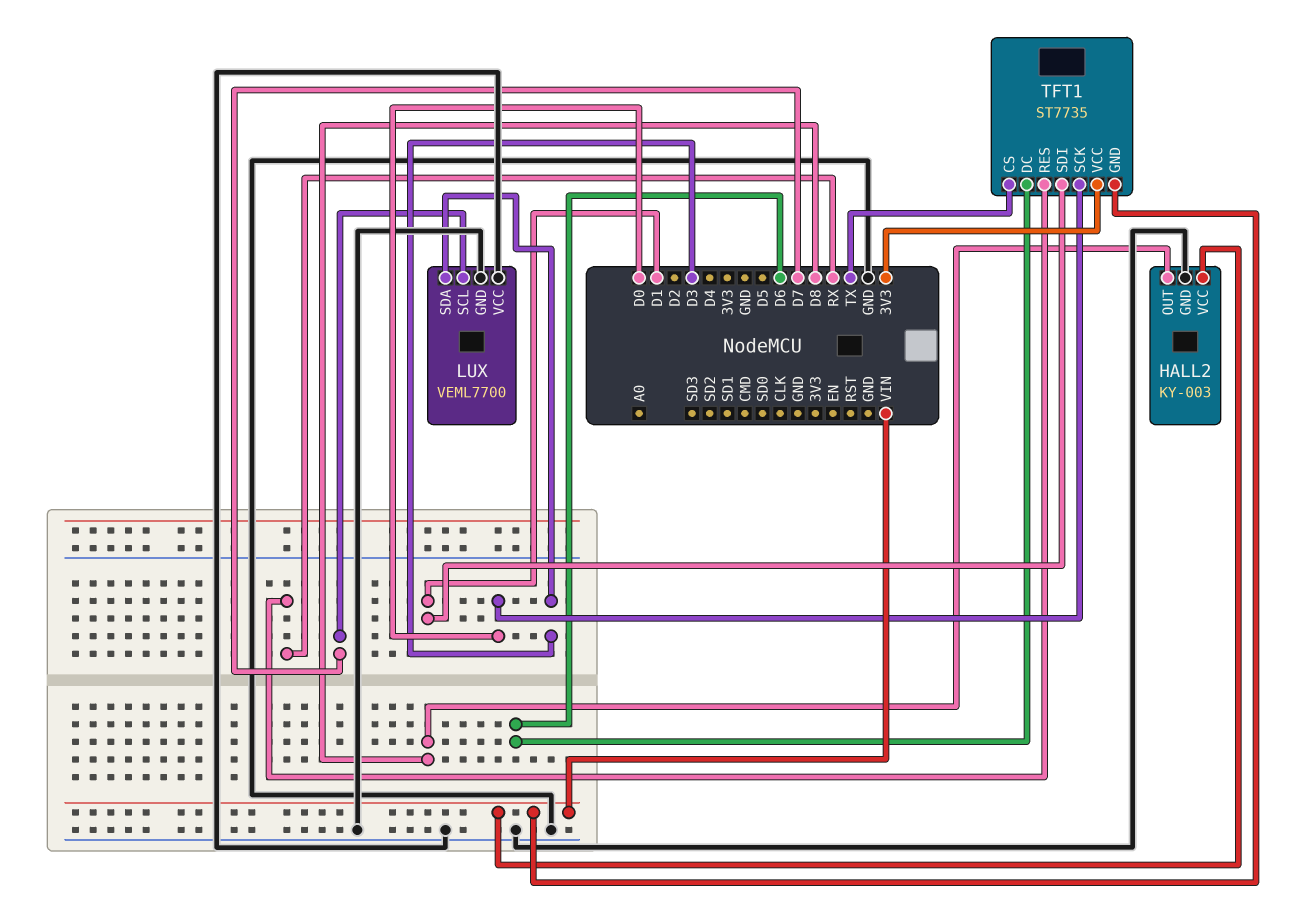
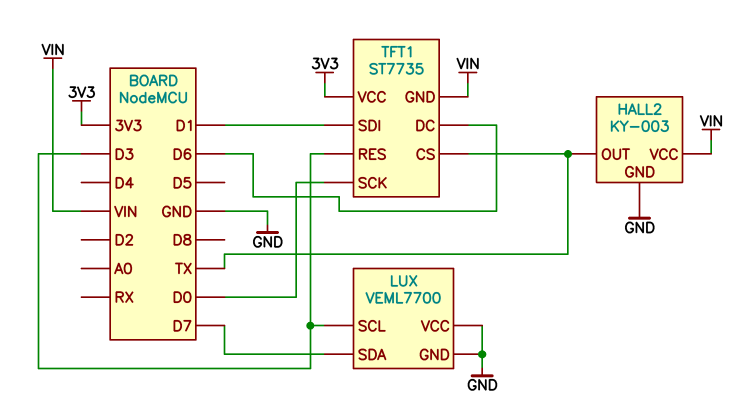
HALL2 pin OUT: D8 -> TX
LUX pin SCL: D7 -> D3
LUX pin SDA: D3 -> D7
TFT1 pin RES: RX -> D3

